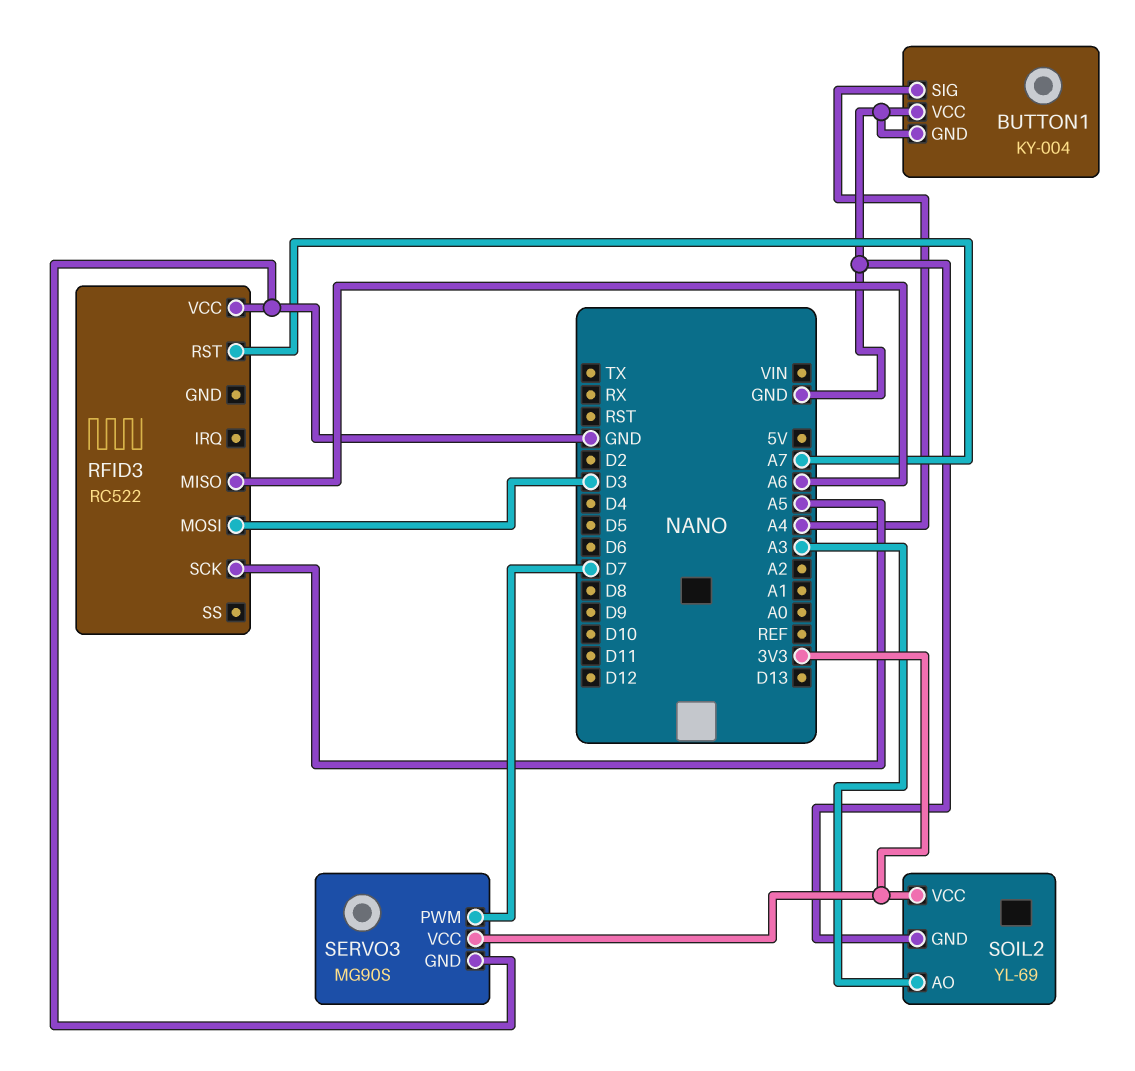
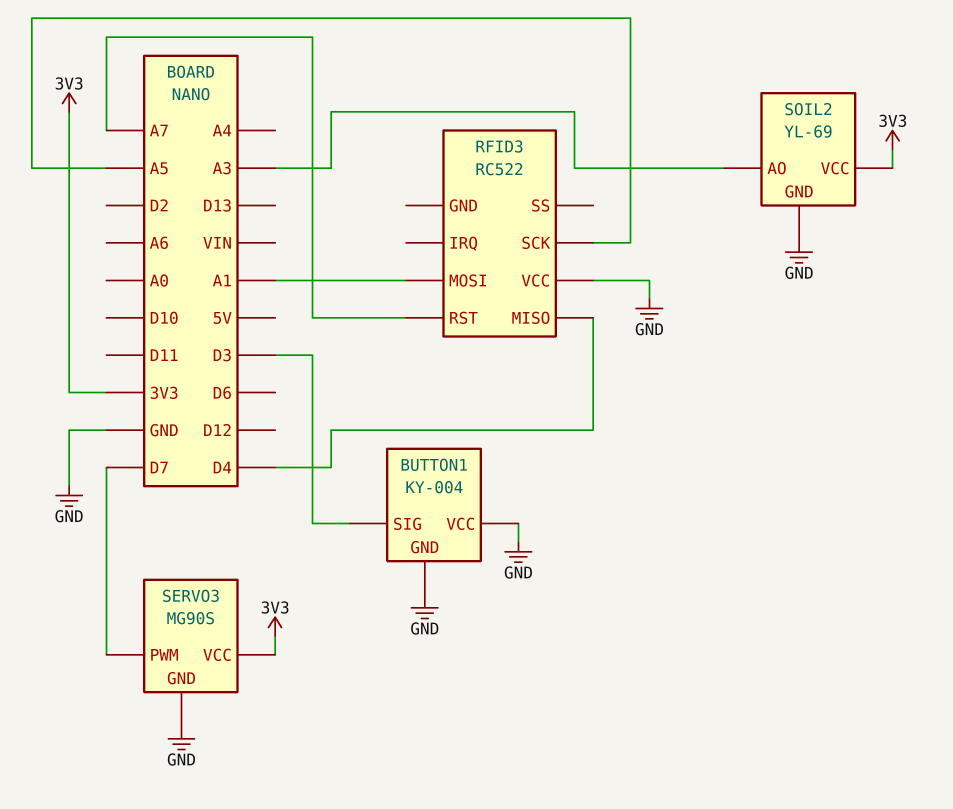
BUTTON1 pin SIG: A4 -> D3
RFID3 pin MISO: A6 -> D4
RFID3 pin MOSI: D3 -> A1

